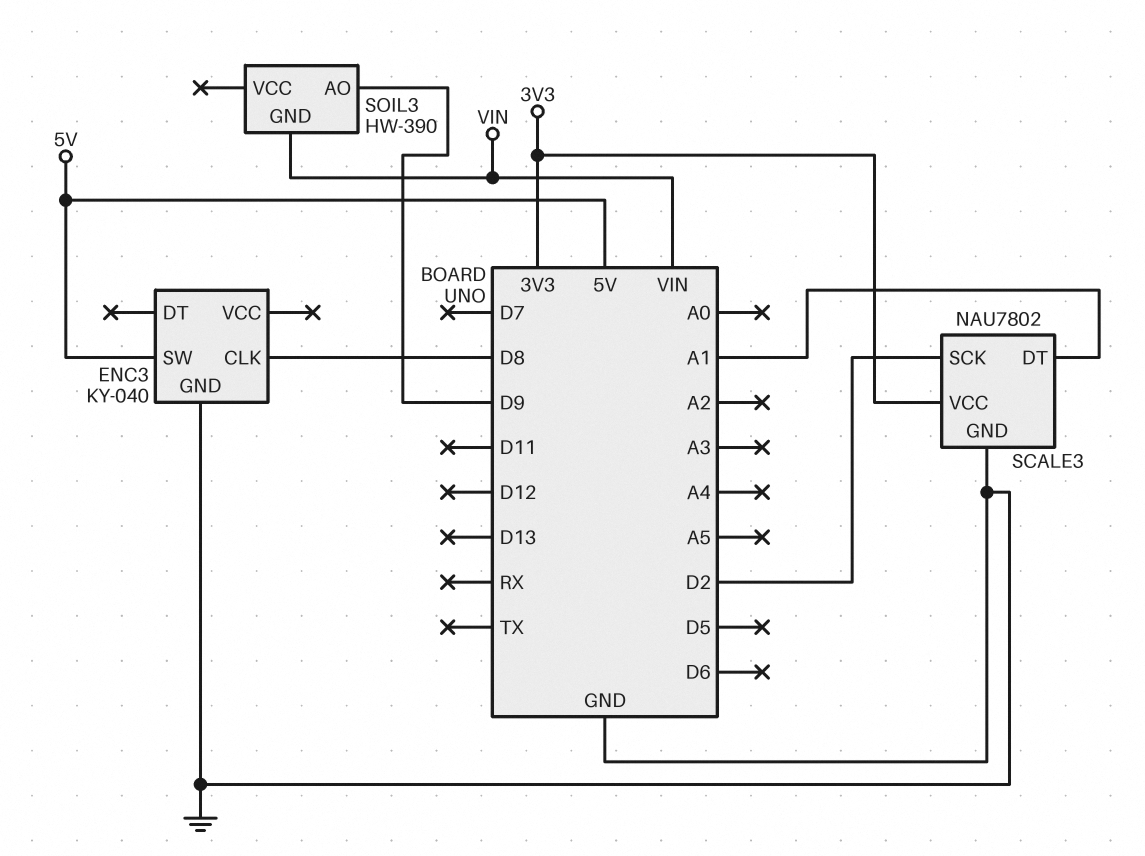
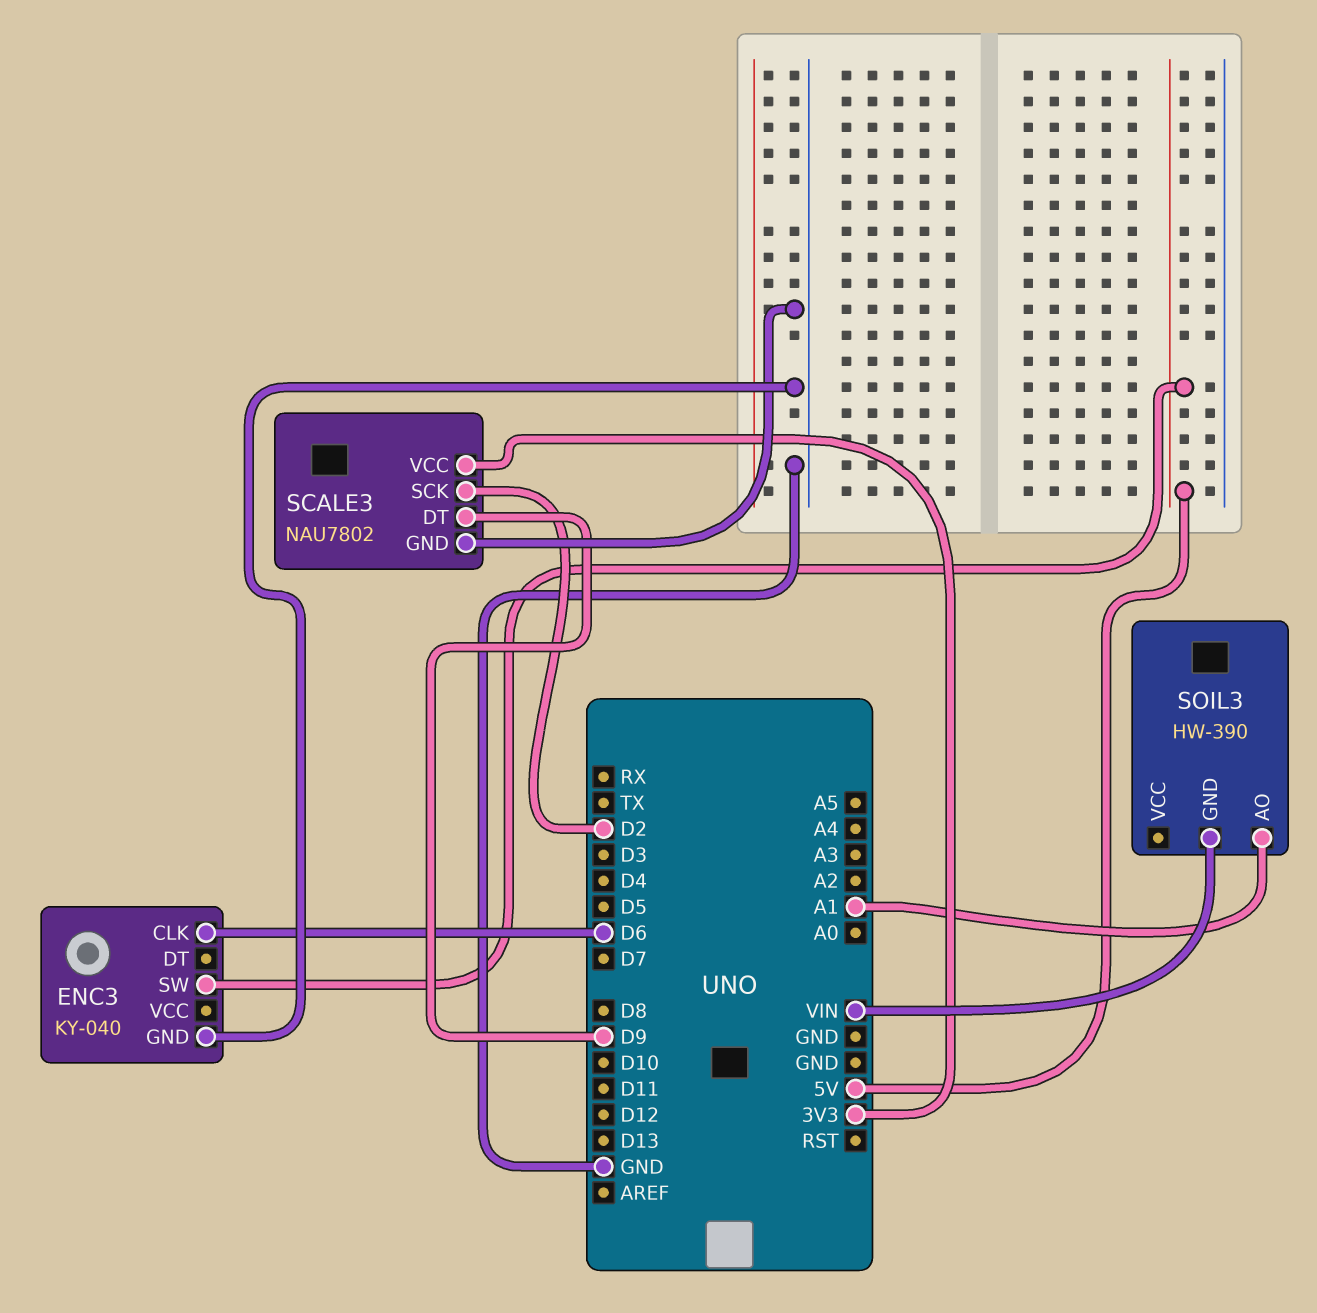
ENC3 pin CLK: D8 -> D6
SCALE3 pin DT: A1 -> D9
SOIL3 pin AO: D9 -> A1

